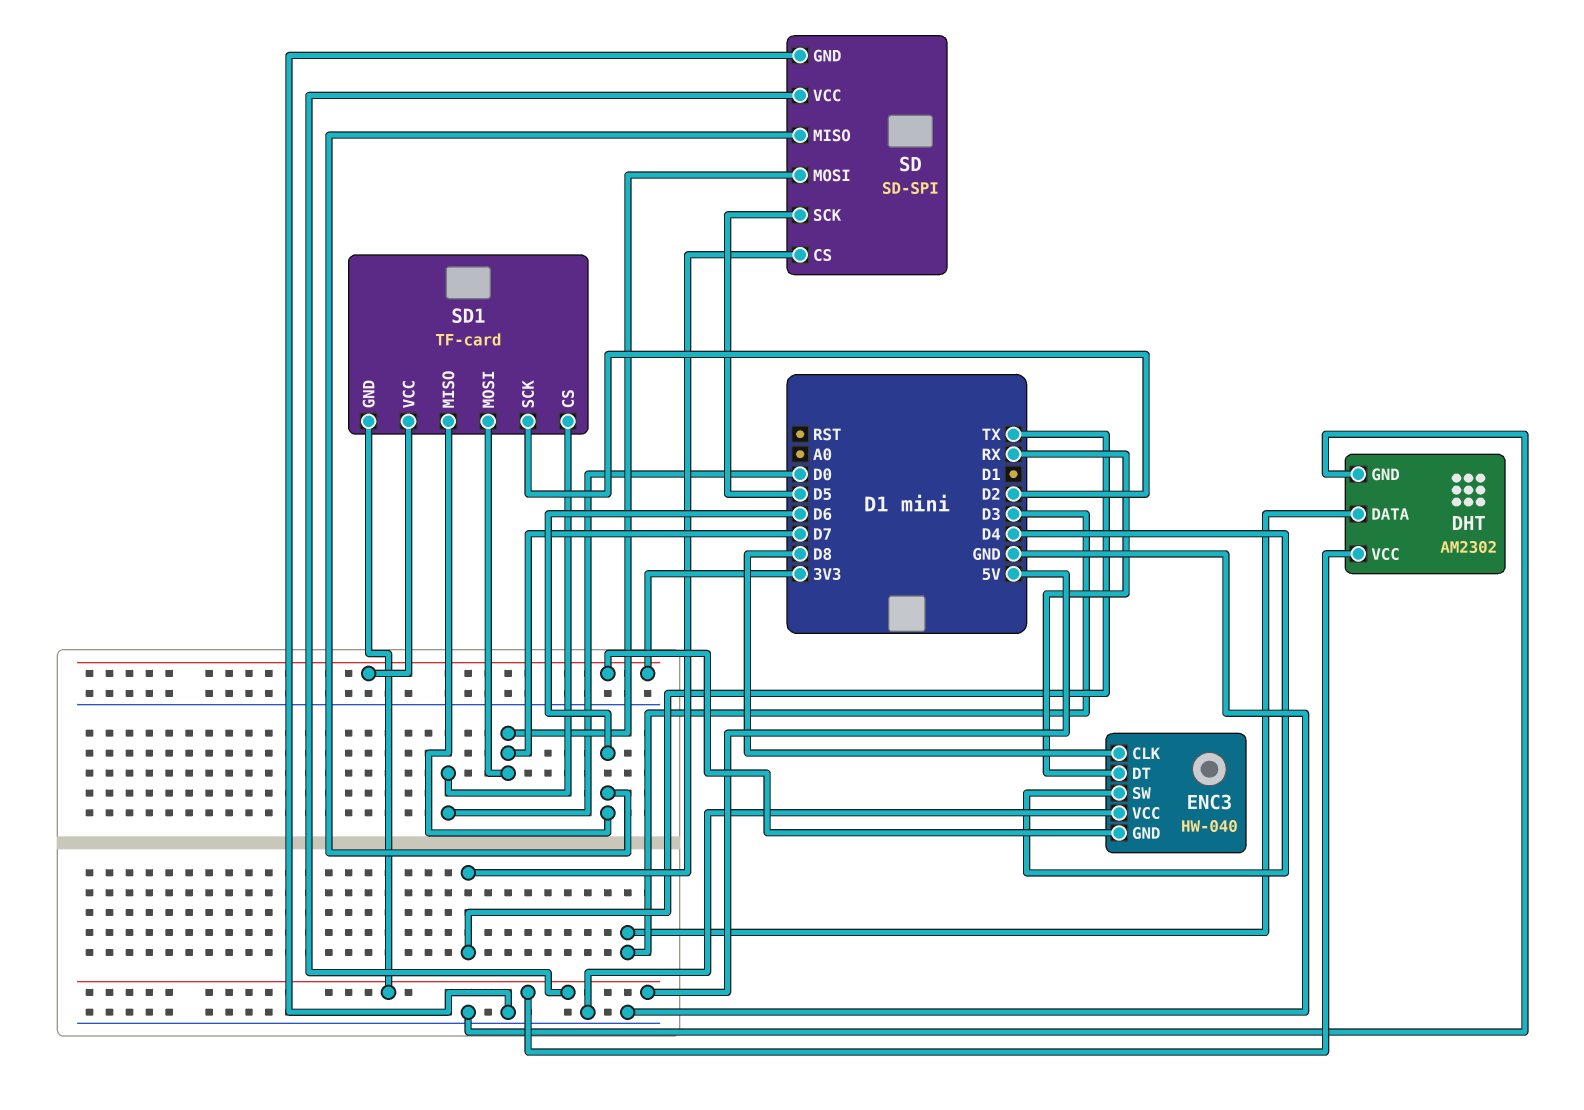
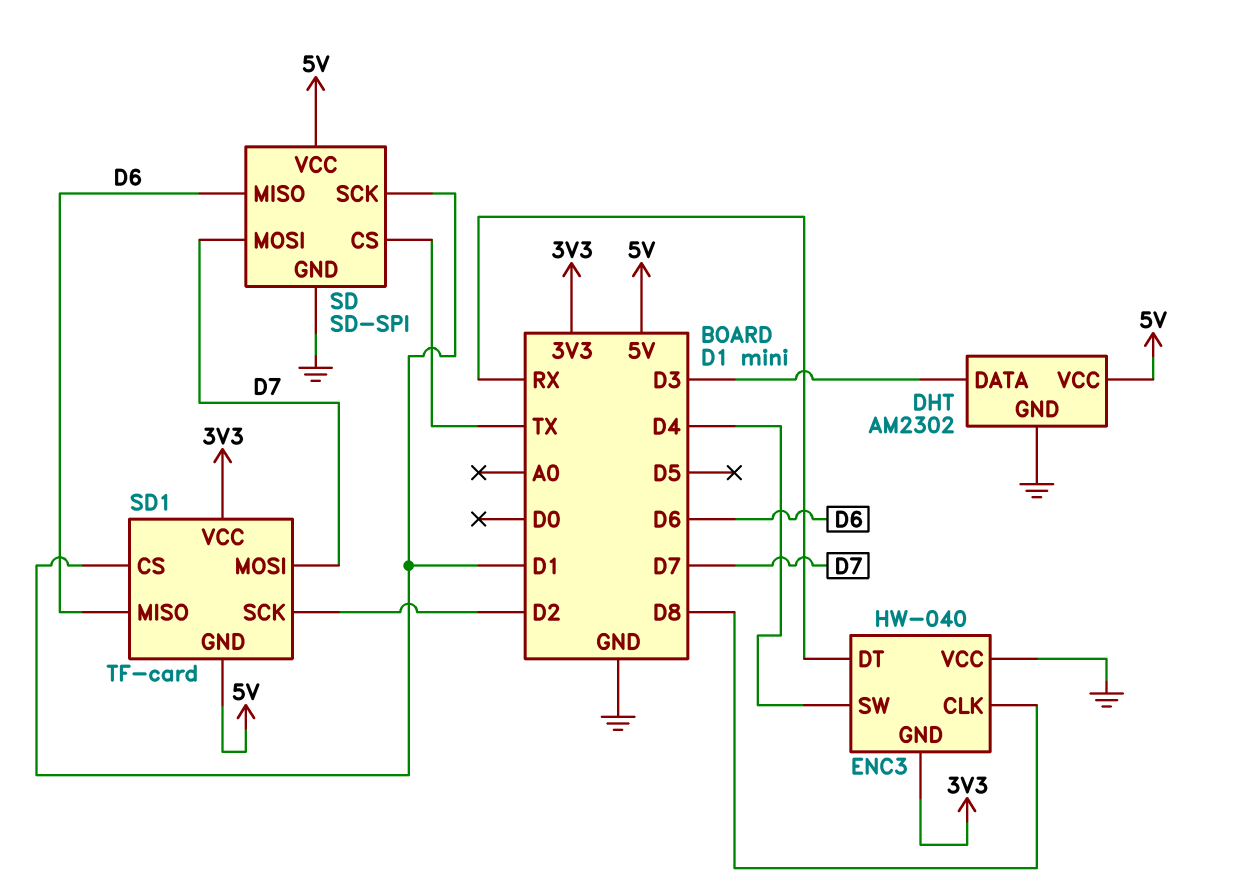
SD pin SCK: D5 -> D1
SD1 pin CS: D0 -> D1

